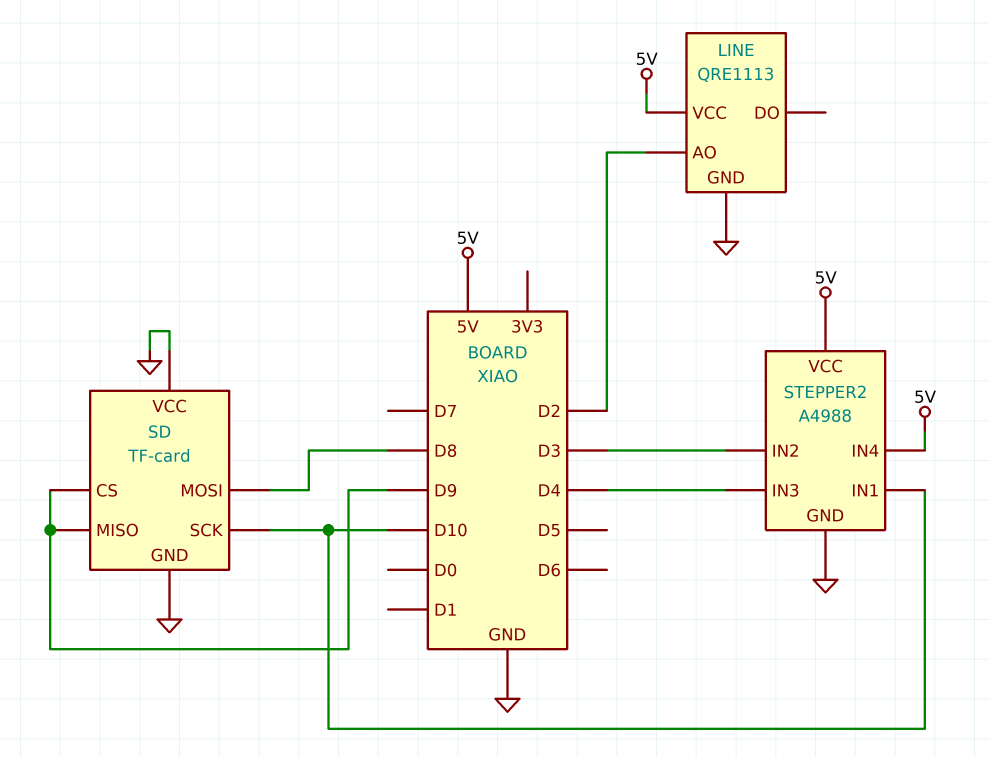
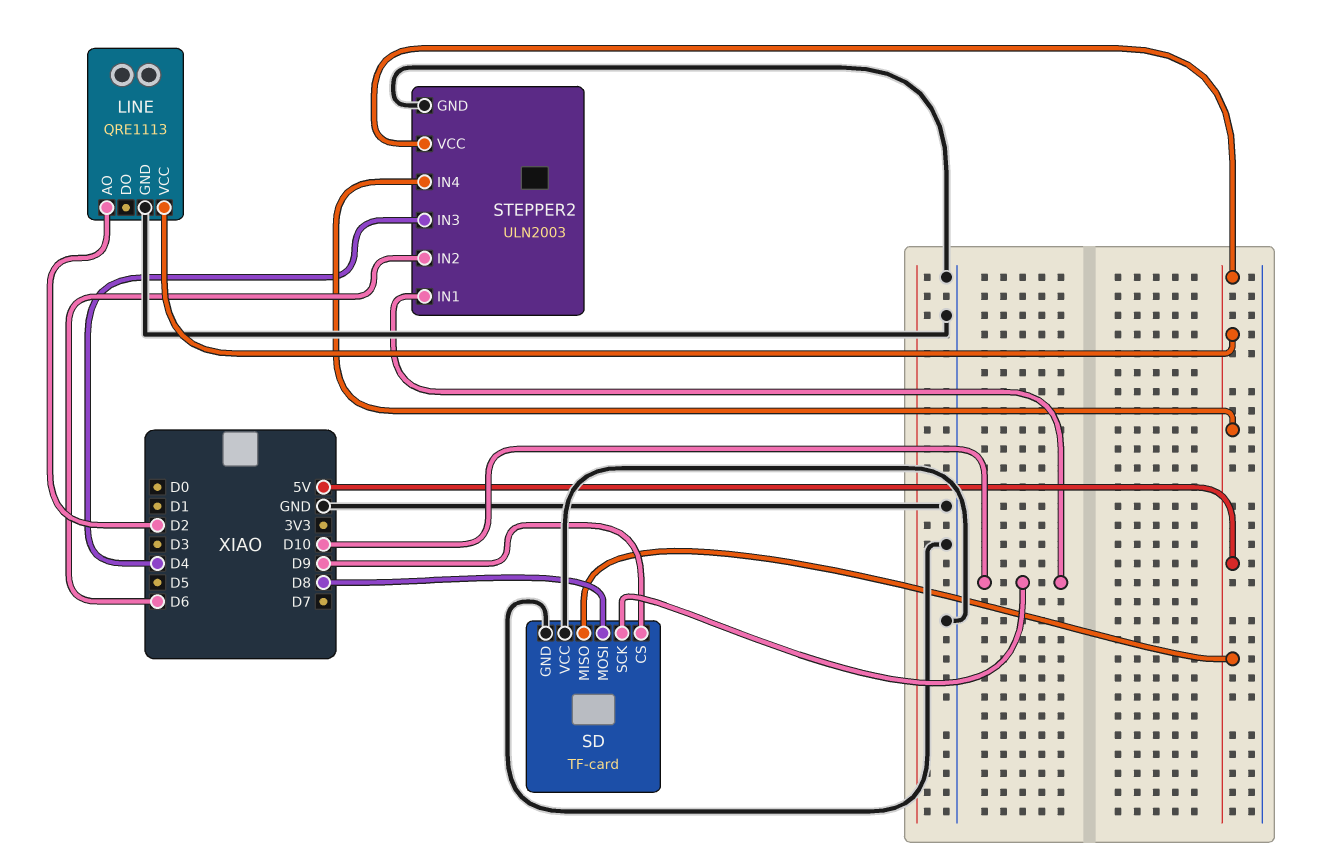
SD pin MISO: D9 -> 5V
STEPPER2: A4988 -> ULN2003
STEPPER2 pin IN2: D3 -> D6

